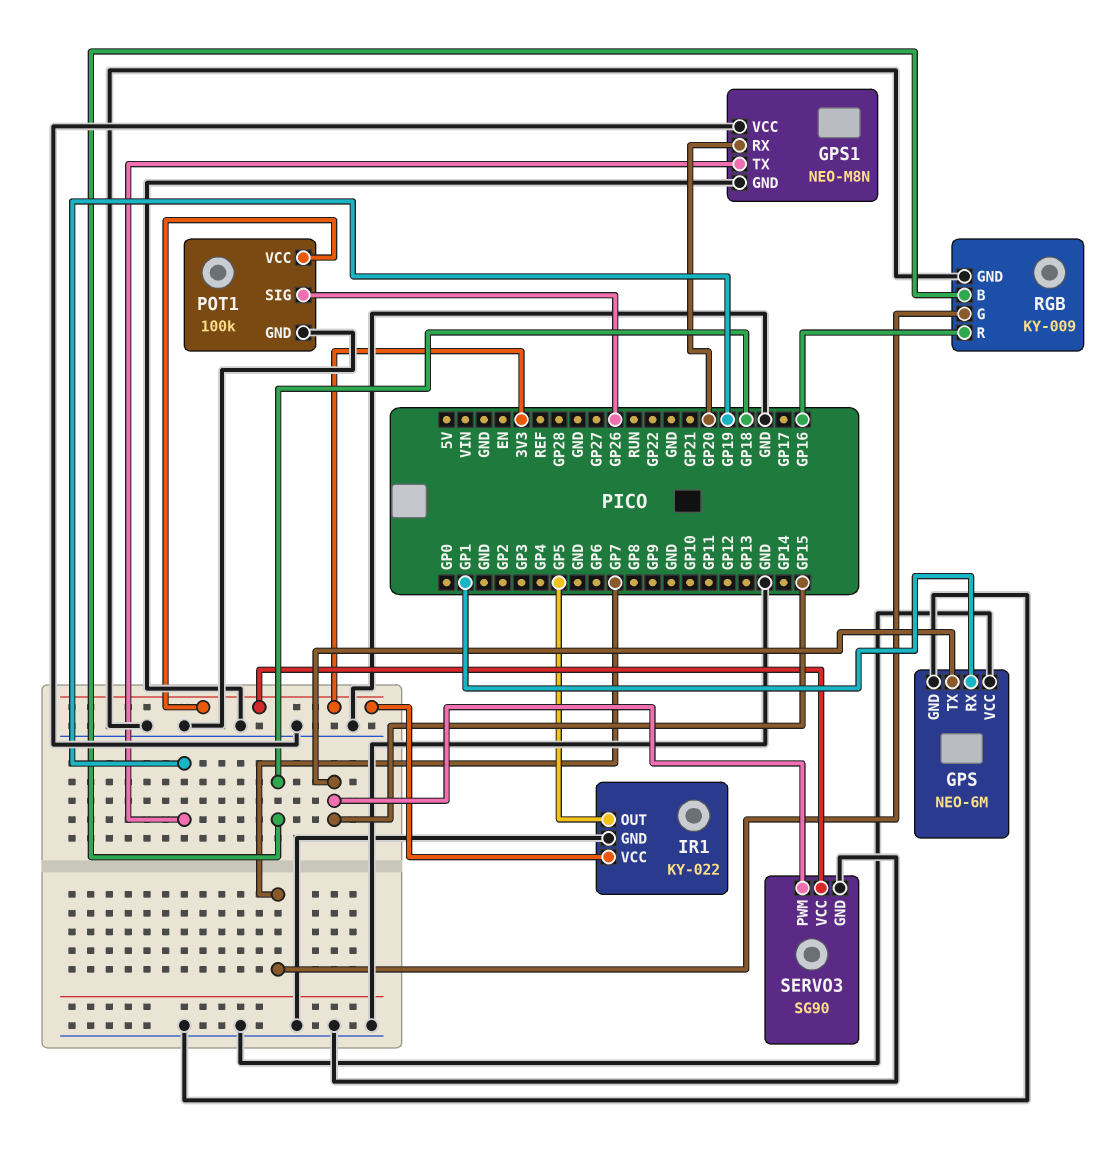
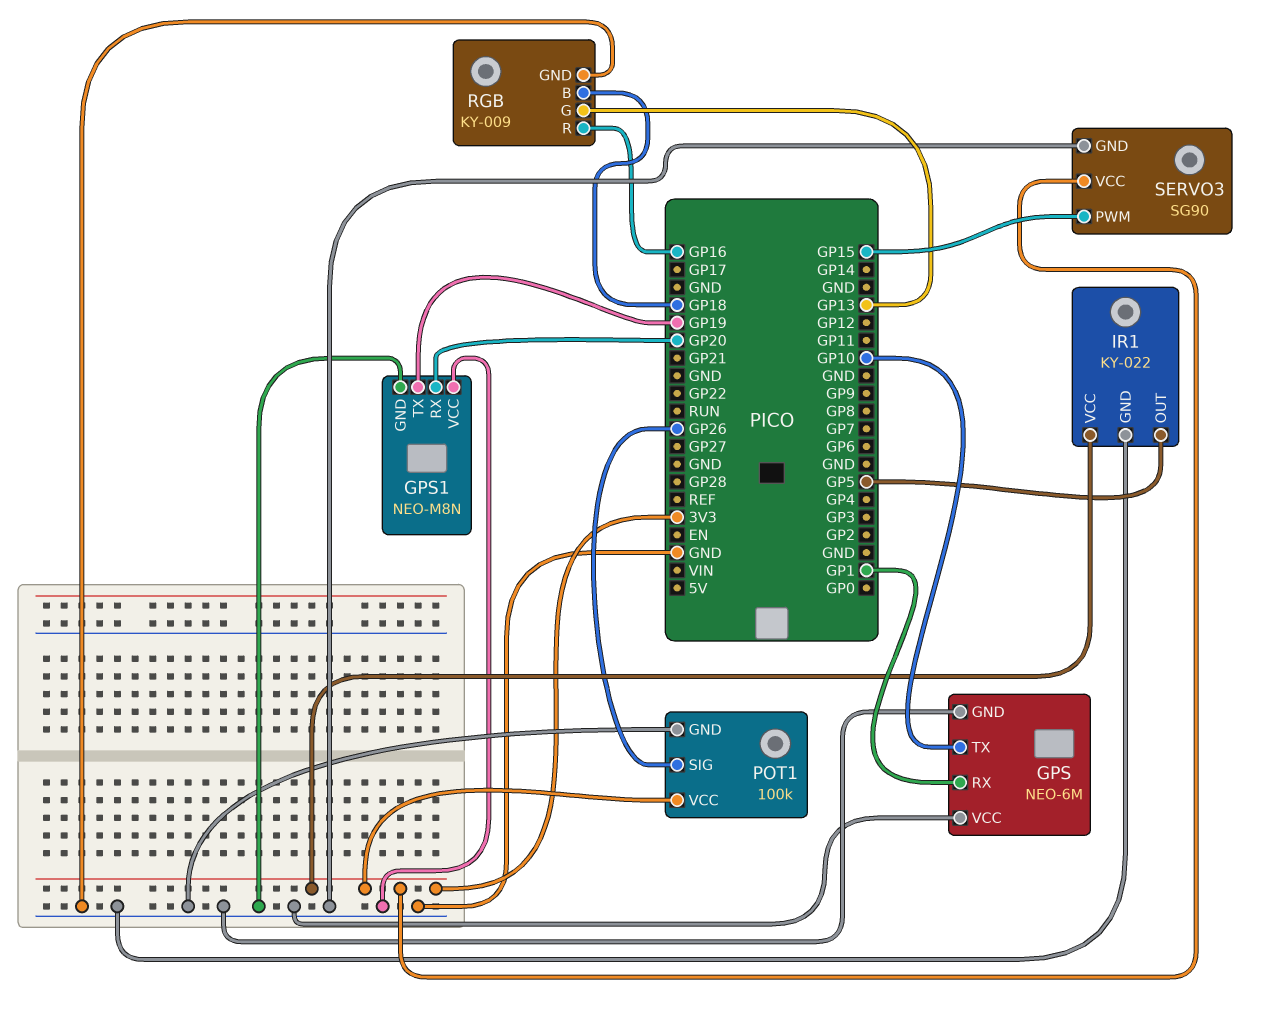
GPS pin TX: GP15 -> GP10
RGB pin G: GP7 -> GP13

